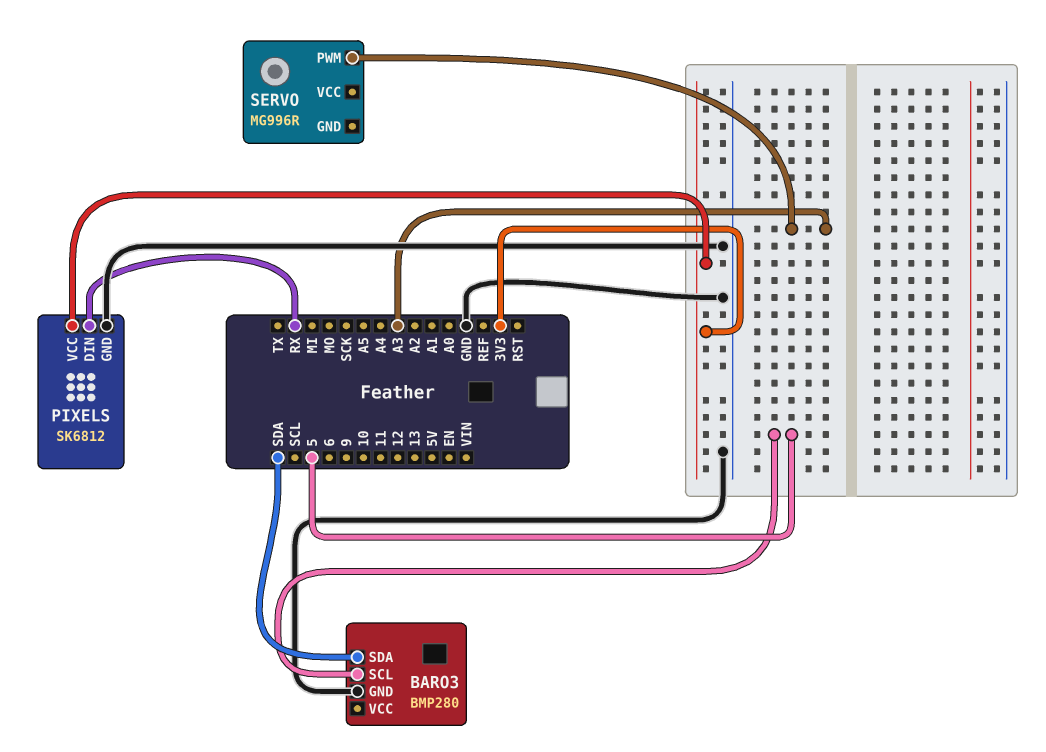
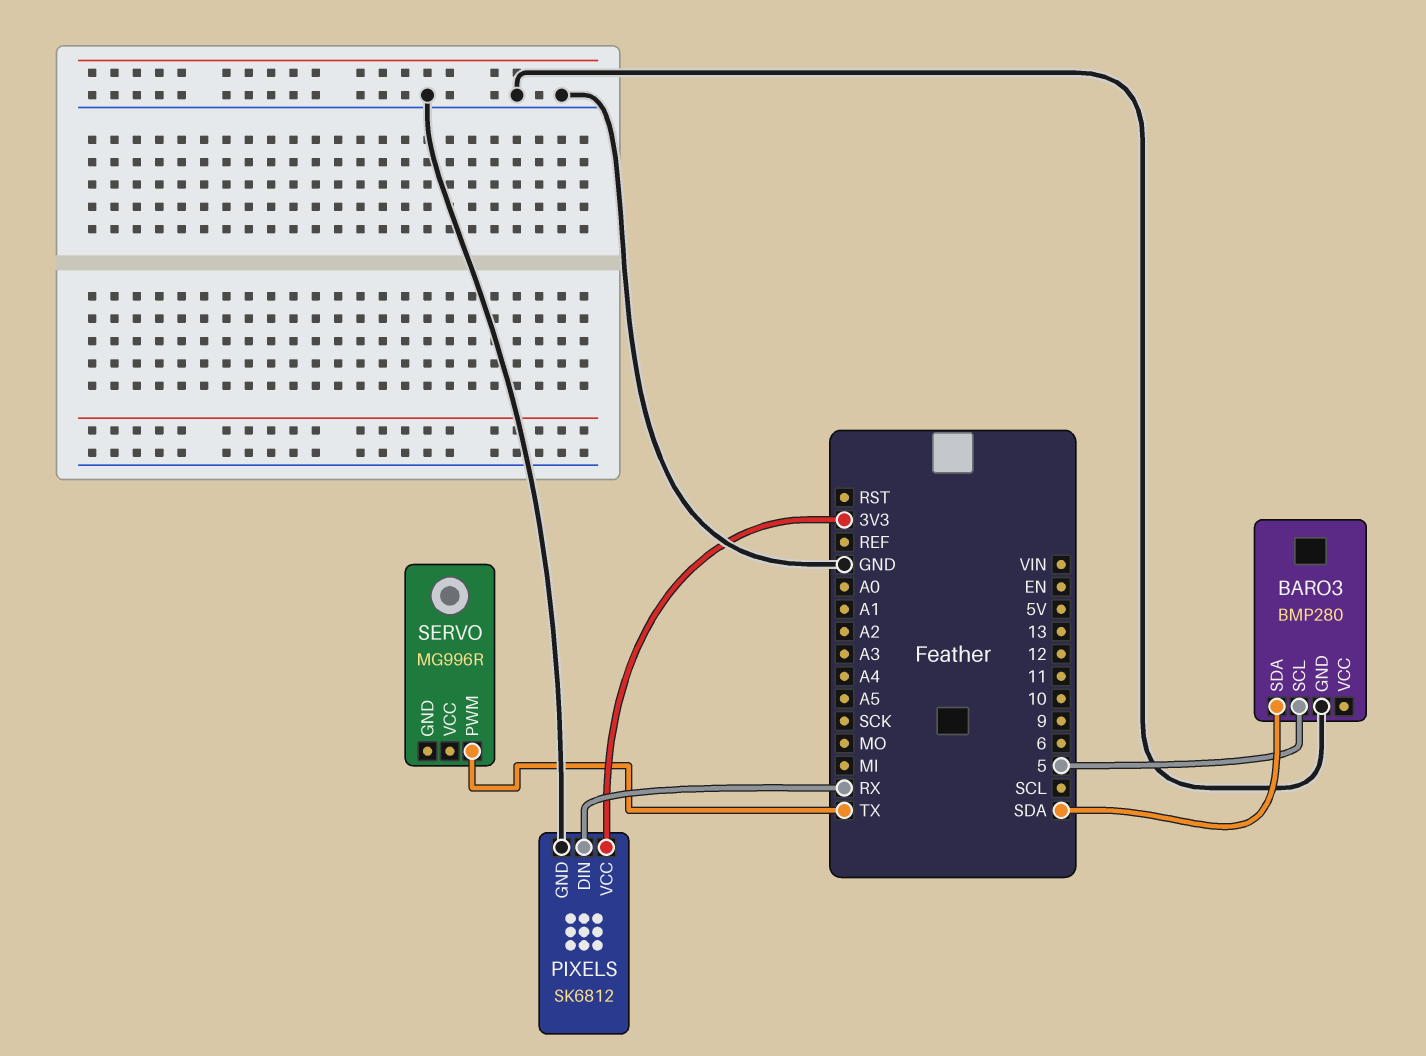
SERVO pin PWM: A3 -> TX

